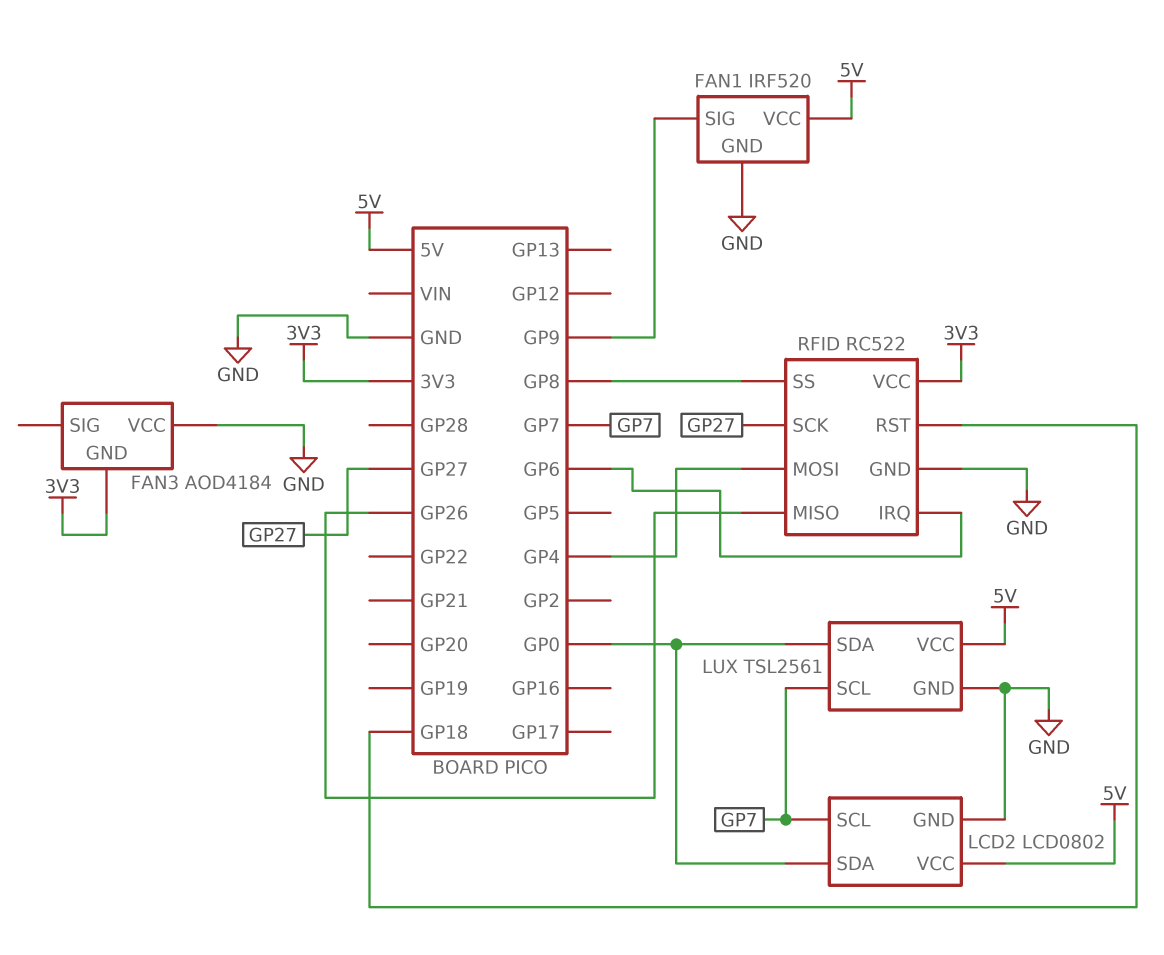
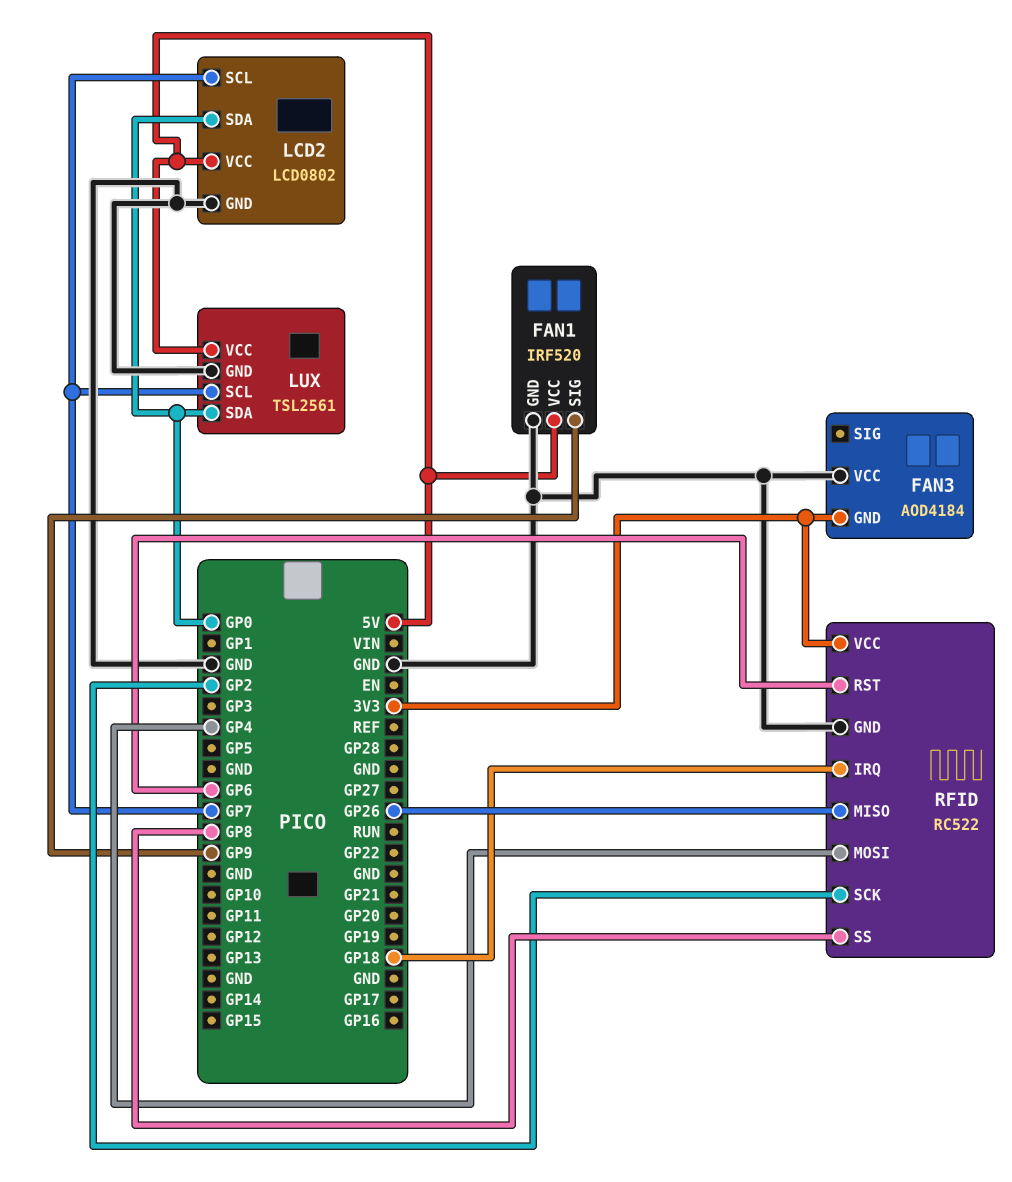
RFID pin IRQ: GP6 -> GP18
RFID pin RST: GP18 -> GP6
RFID pin SCK: GP27 -> GP2

